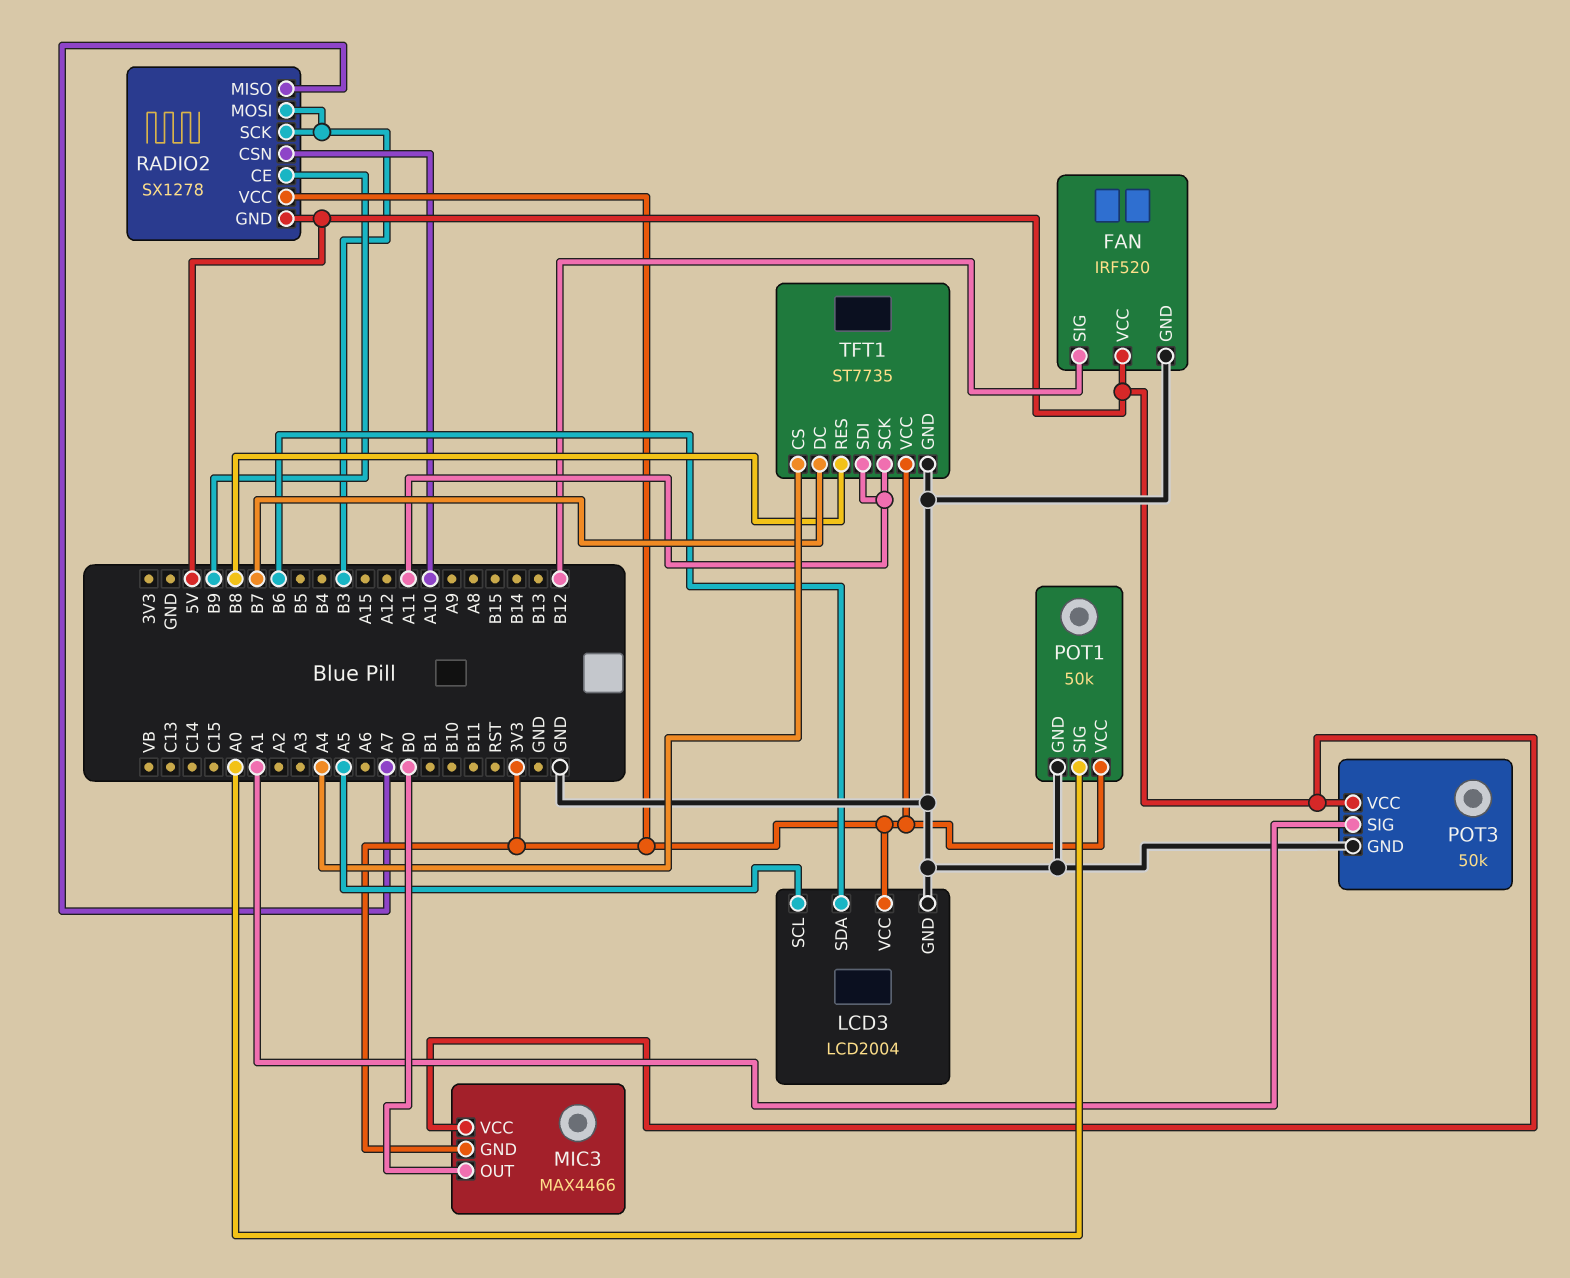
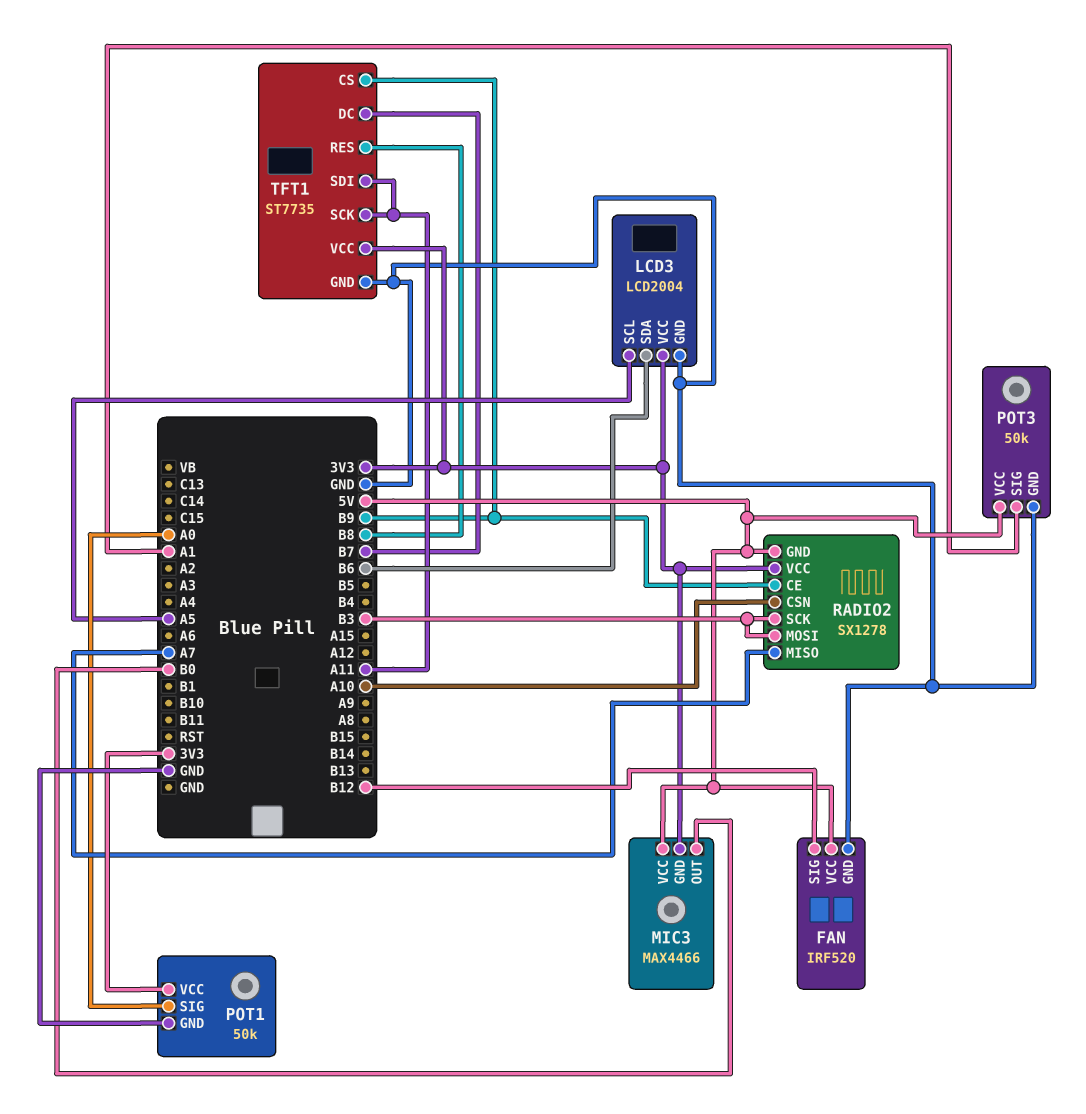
TFT1 pin CS: A4 -> B9

